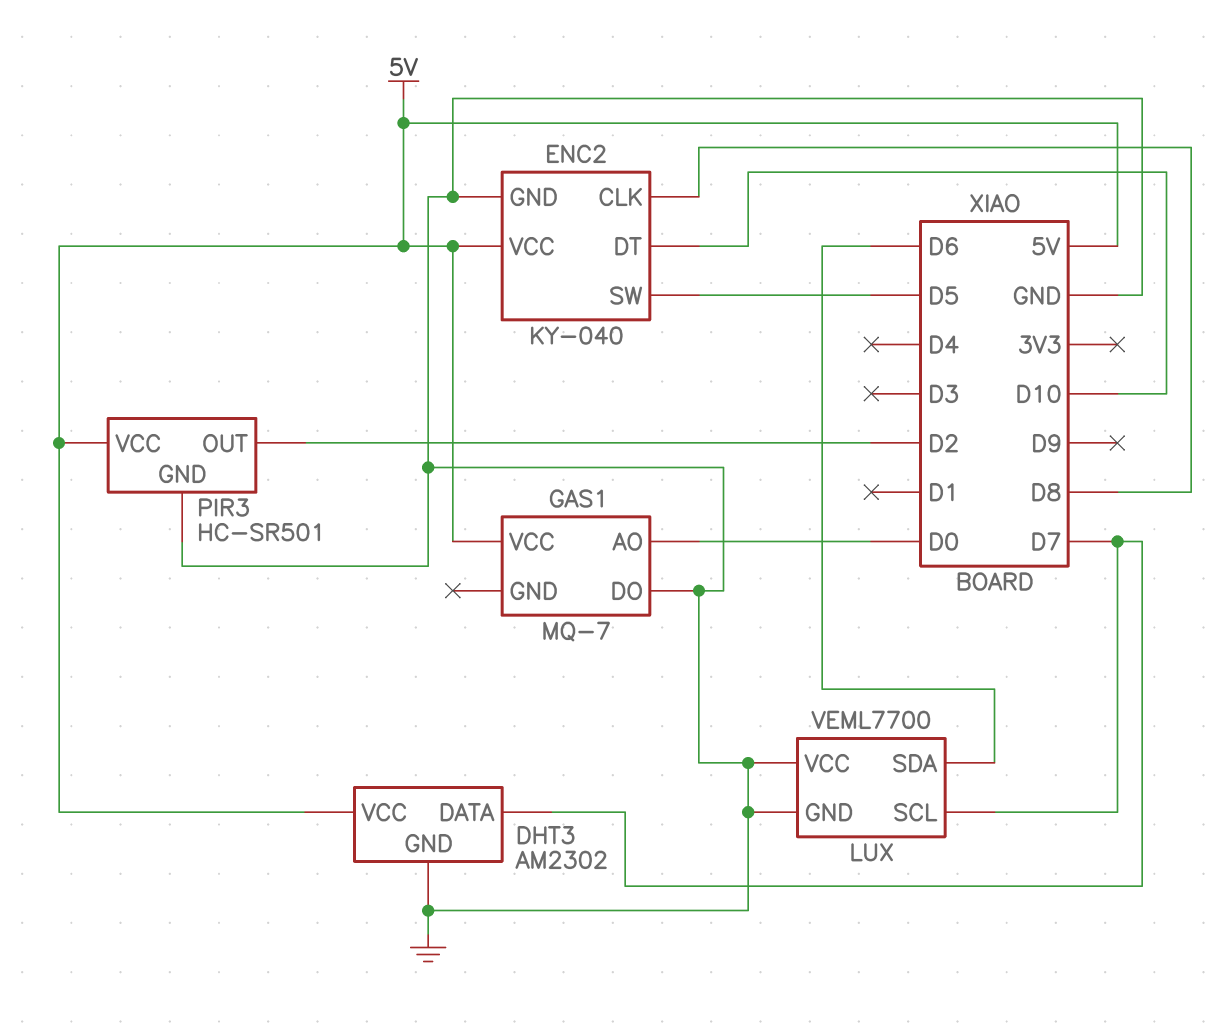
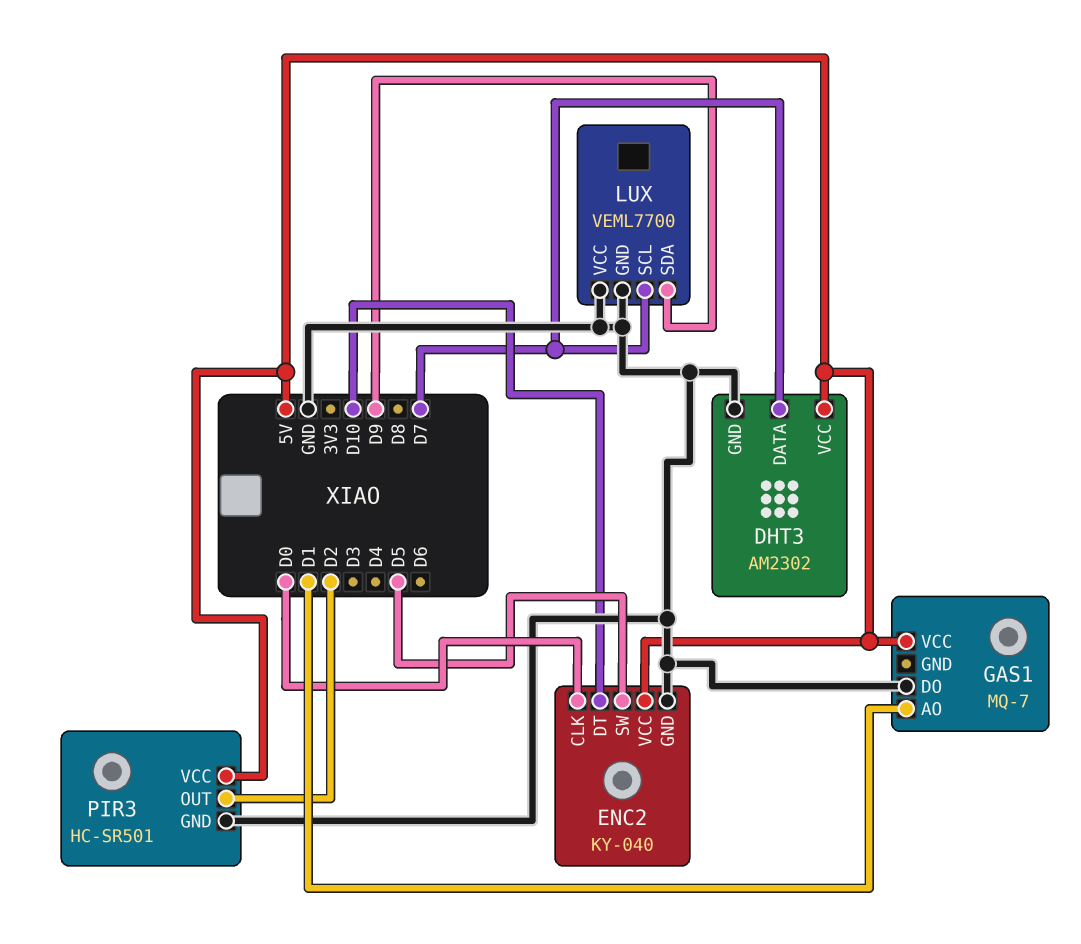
ENC2 pin CLK: D8 -> D0
GAS1 pin AO: D0 -> D1
LUX pin SDA: D6 -> D9

